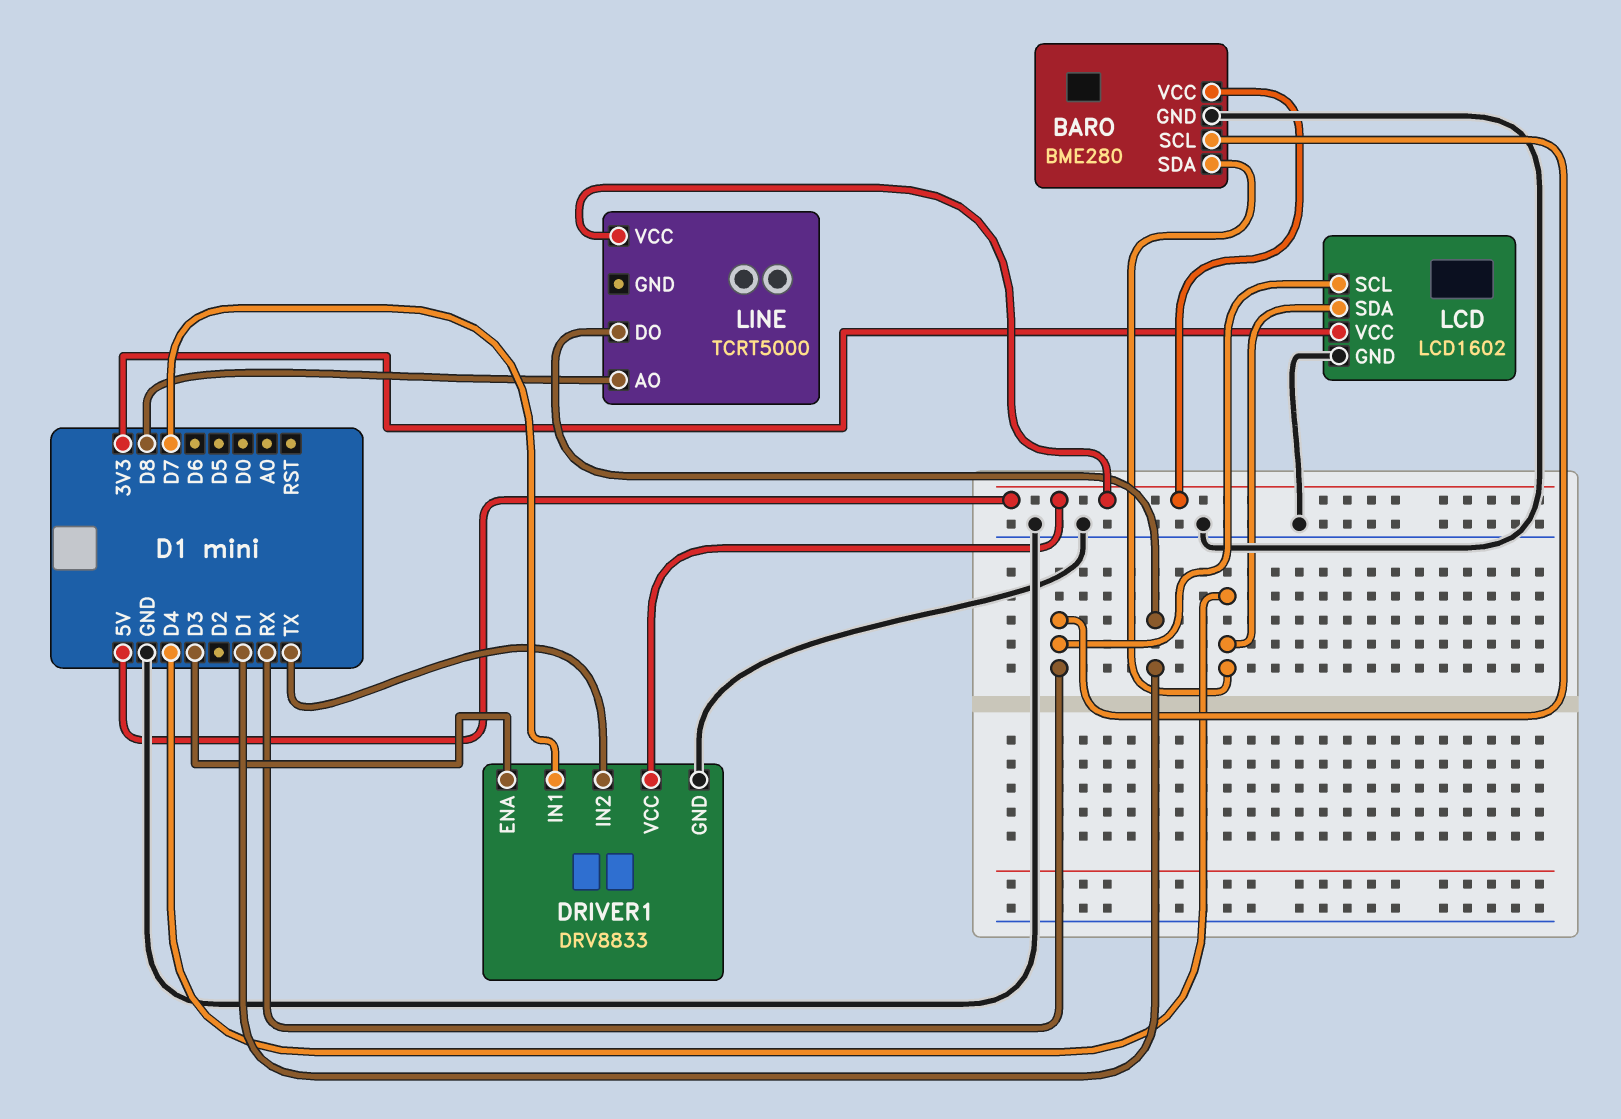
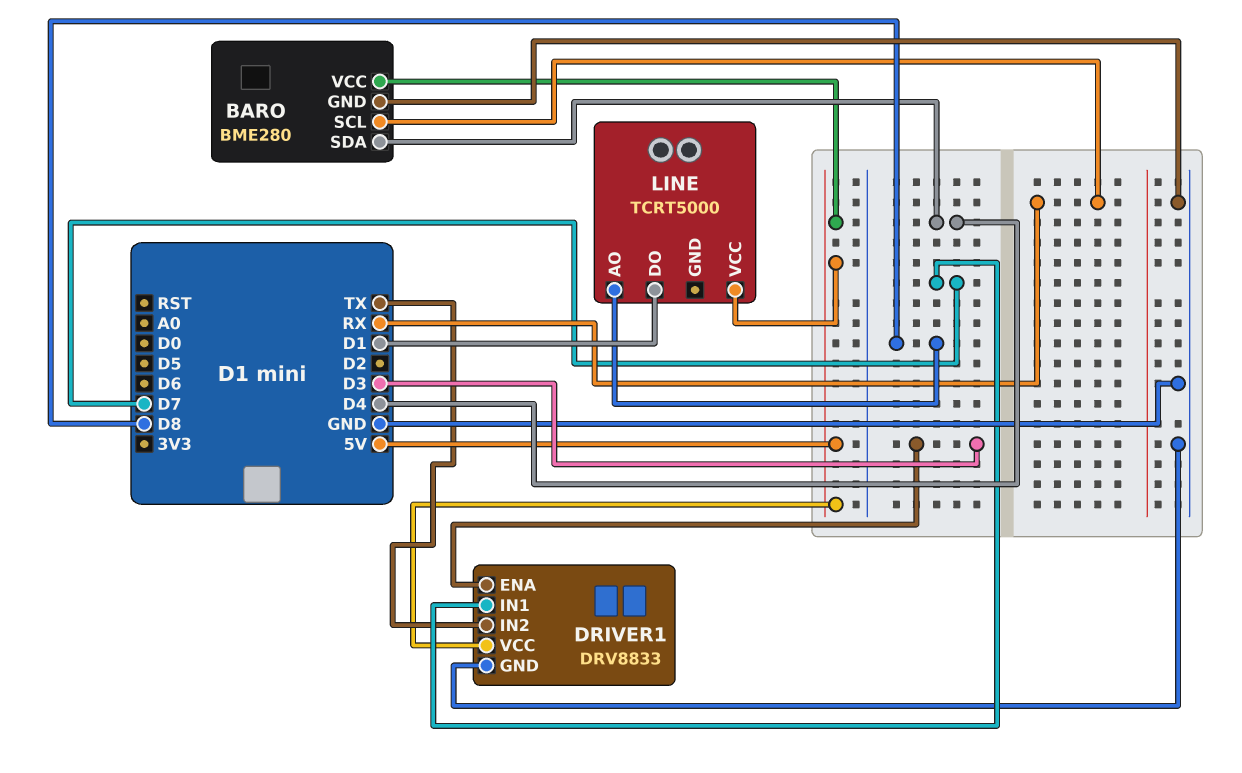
LCD: LCD1602 -> none
LCD pin GND: GND -> none
LCD pin SCL: RX -> none
LCD pin SDA: D4 -> none
LCD pin VCC: 3V3 -> none

